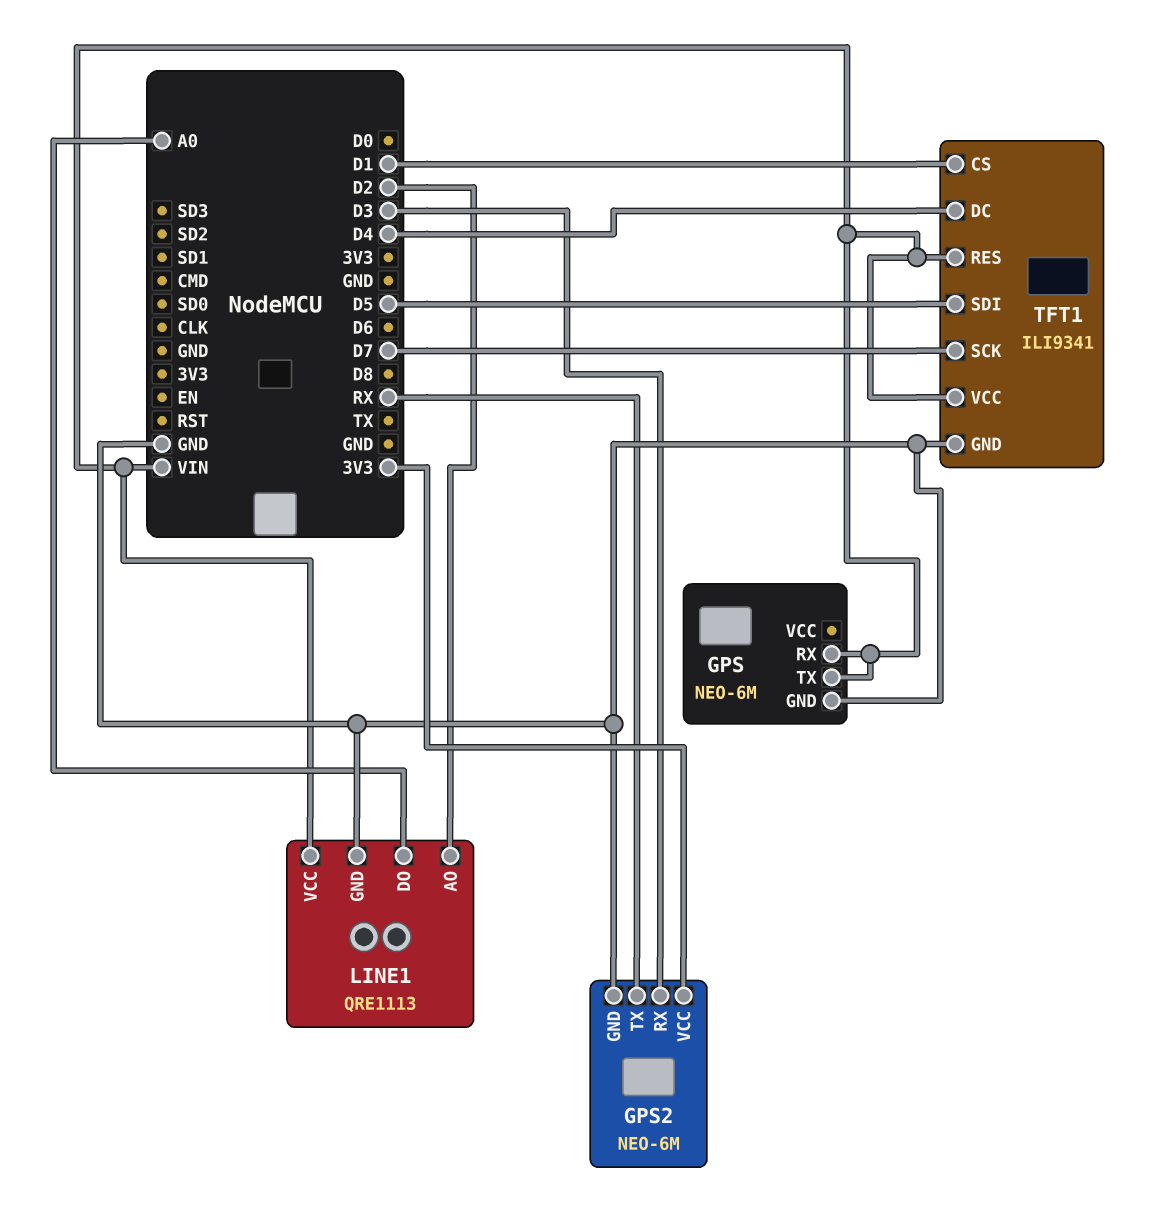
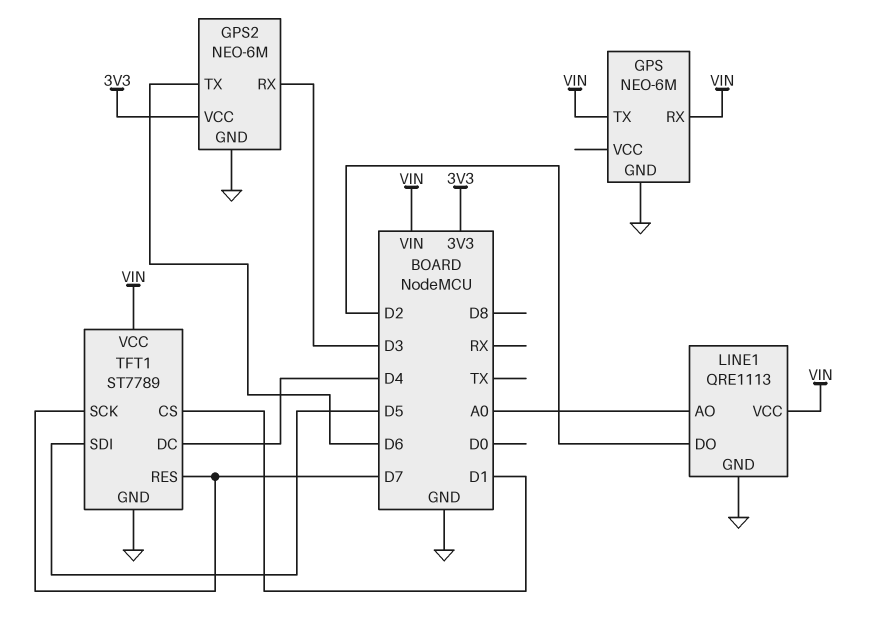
GPS2 pin TX: RX -> D6
LINE1 pin AO: D2 -> A0
LINE1 pin DO: A0 -> D2
TFT1: ILI9341 -> ST7789
TFT1 pin RES: VIN -> D7

